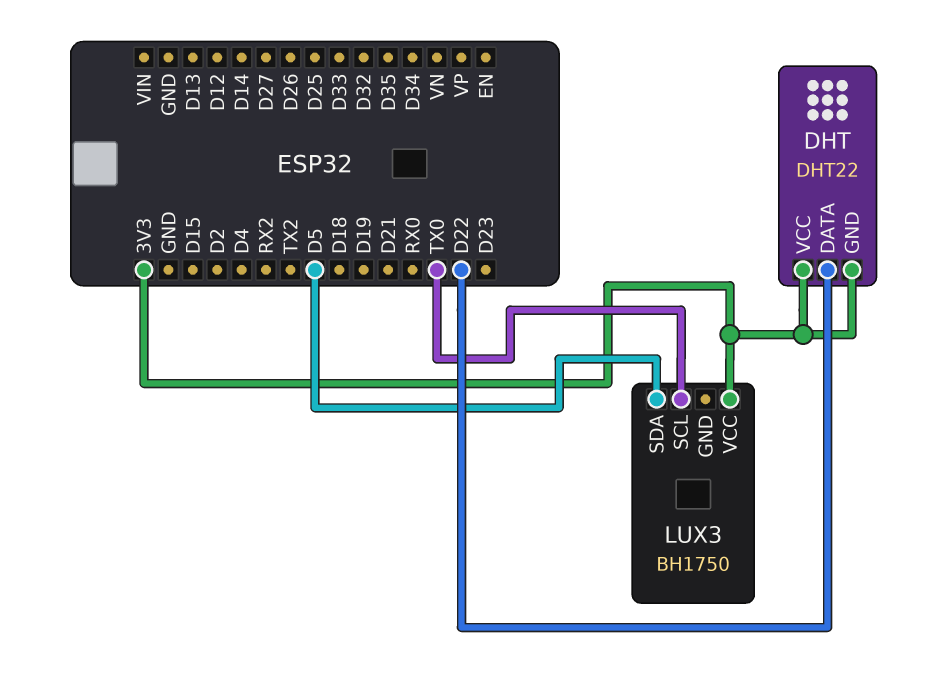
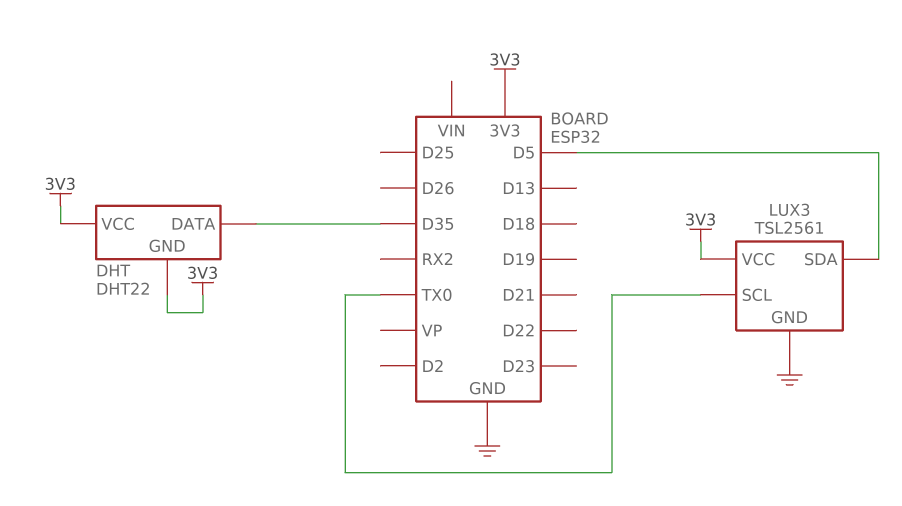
DHT pin DATA: D22 -> D35
LUX3: BH1750 -> TSL2561
LUX3 pin GND: none -> GND

